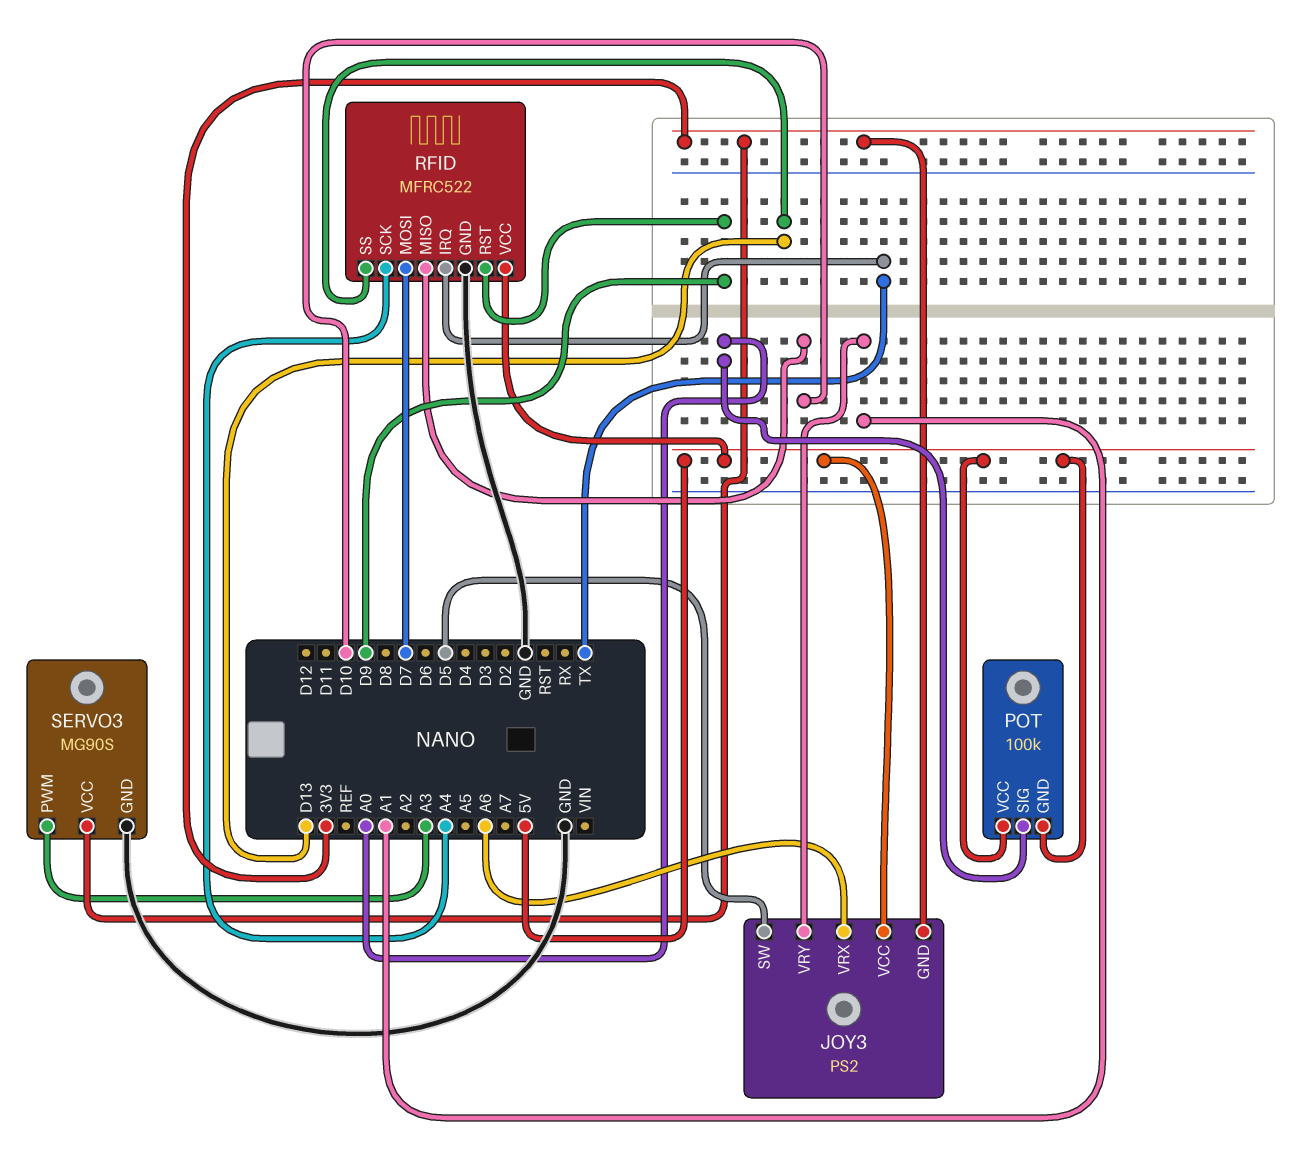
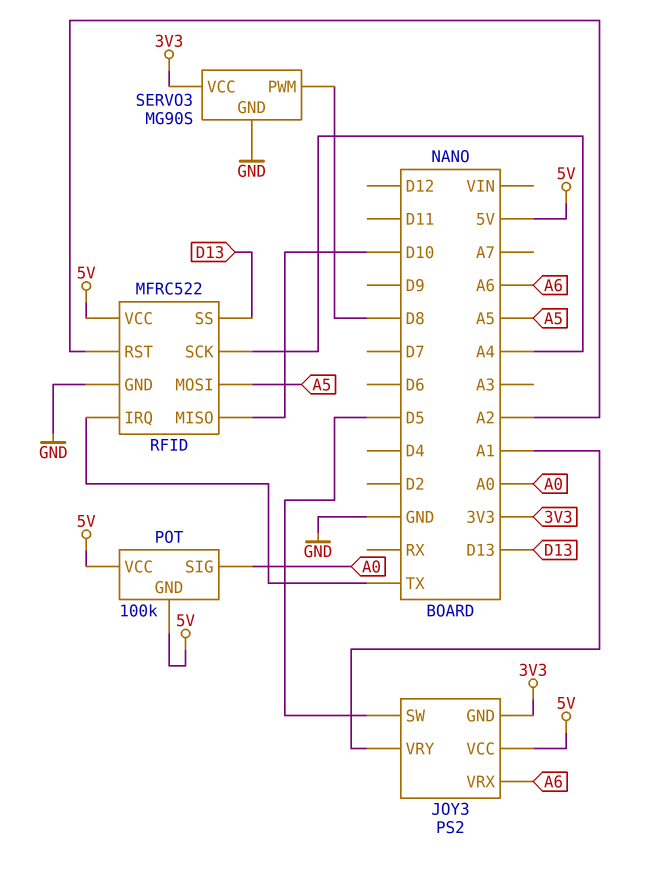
RFID pin MOSI: D7 -> A5
RFID pin RST: D9 -> A2
SERVO3 pin PWM: A3 -> D8

